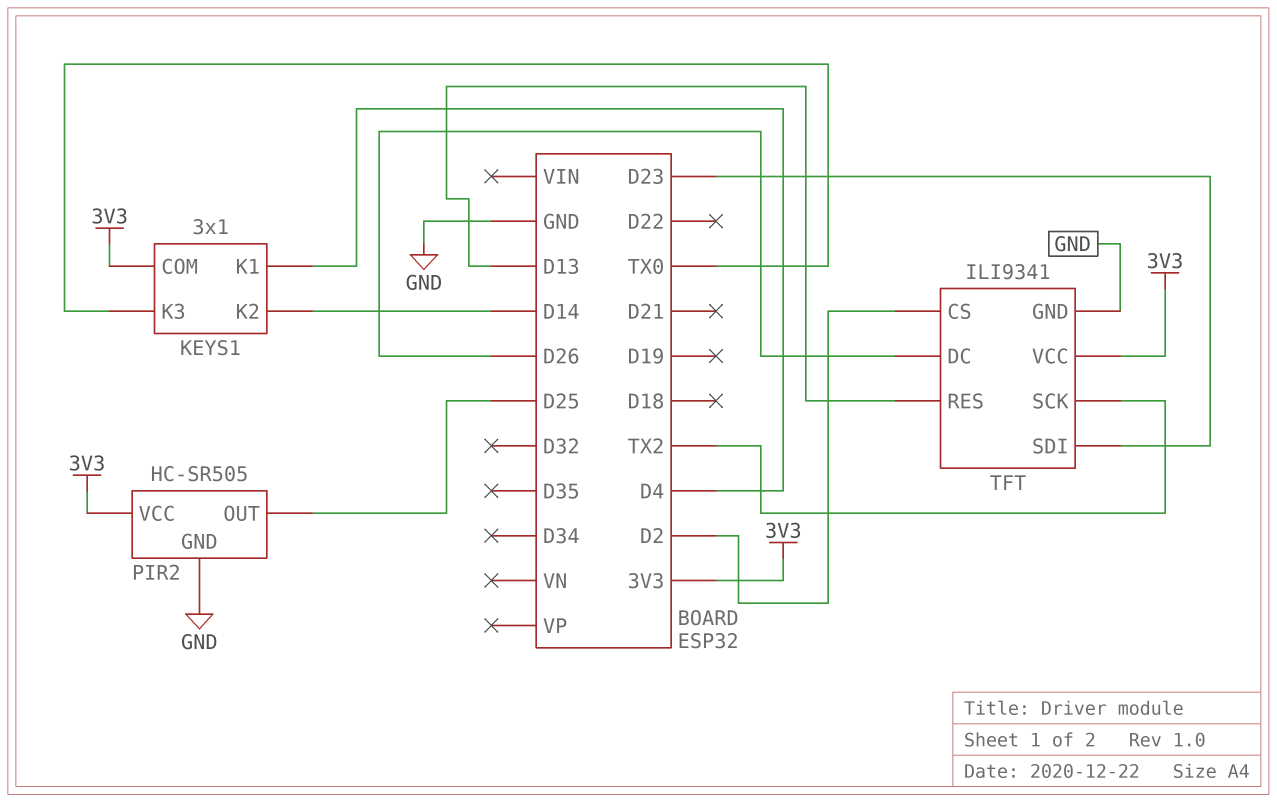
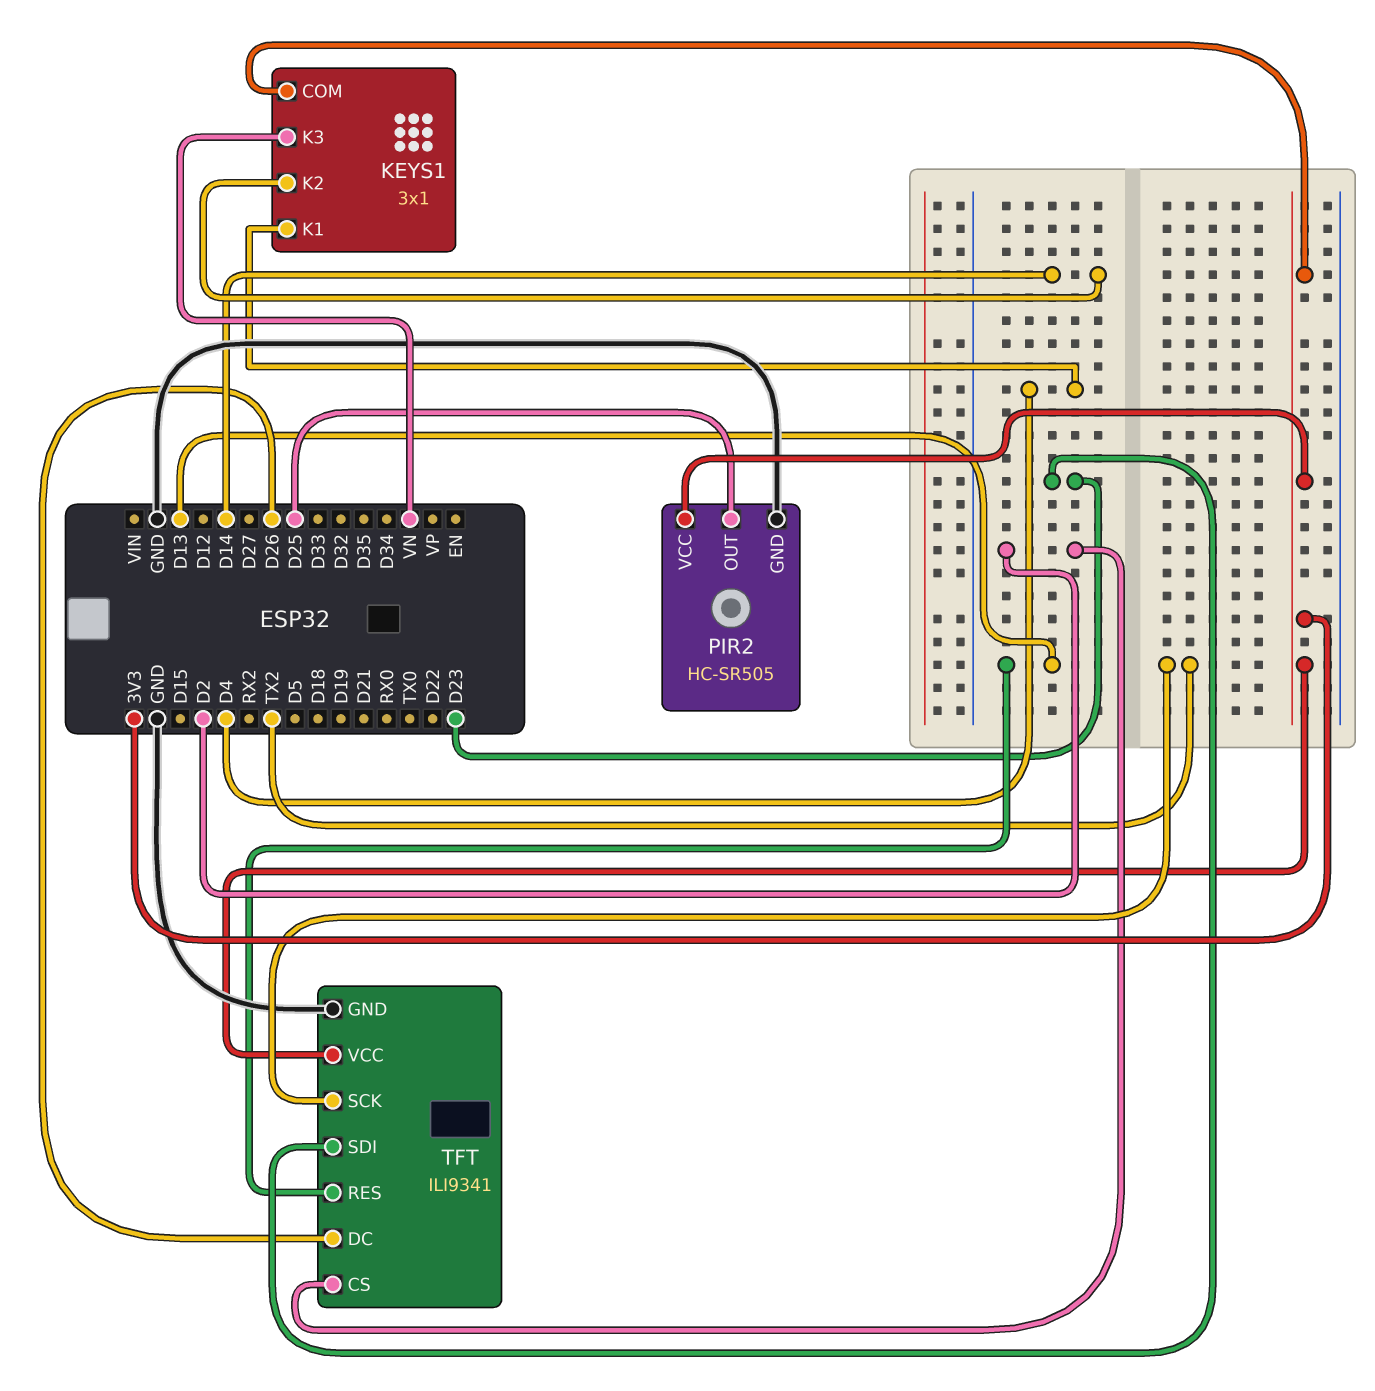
KEYS1 pin K3: TX0 -> VN

